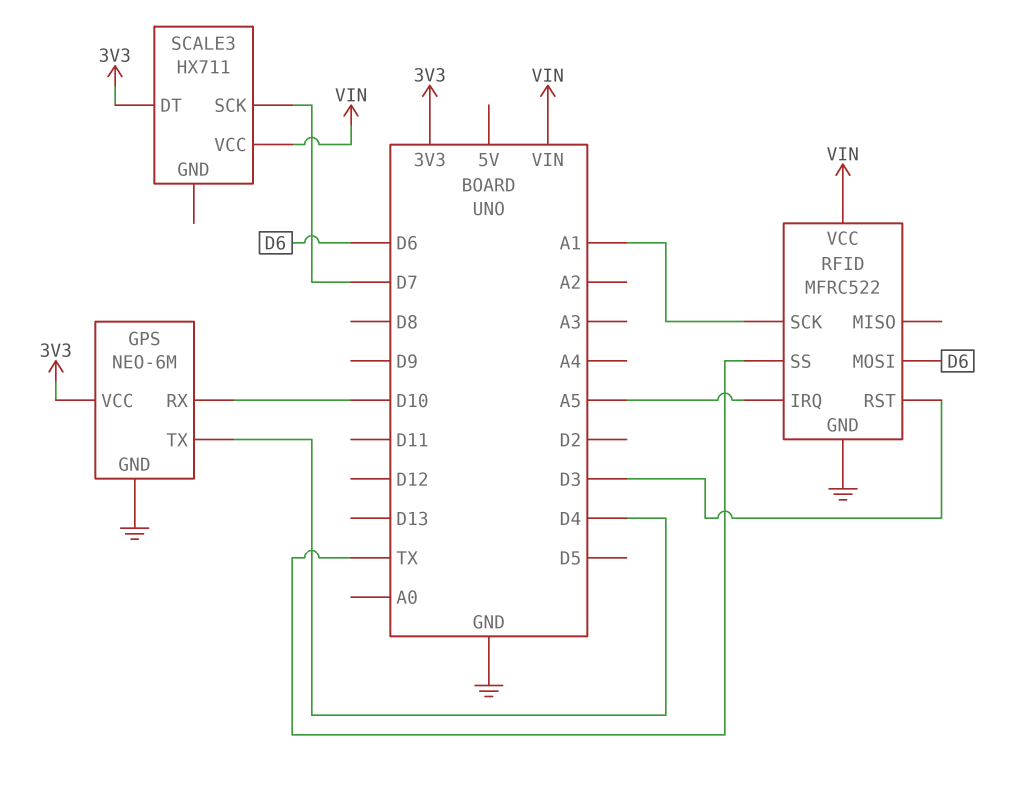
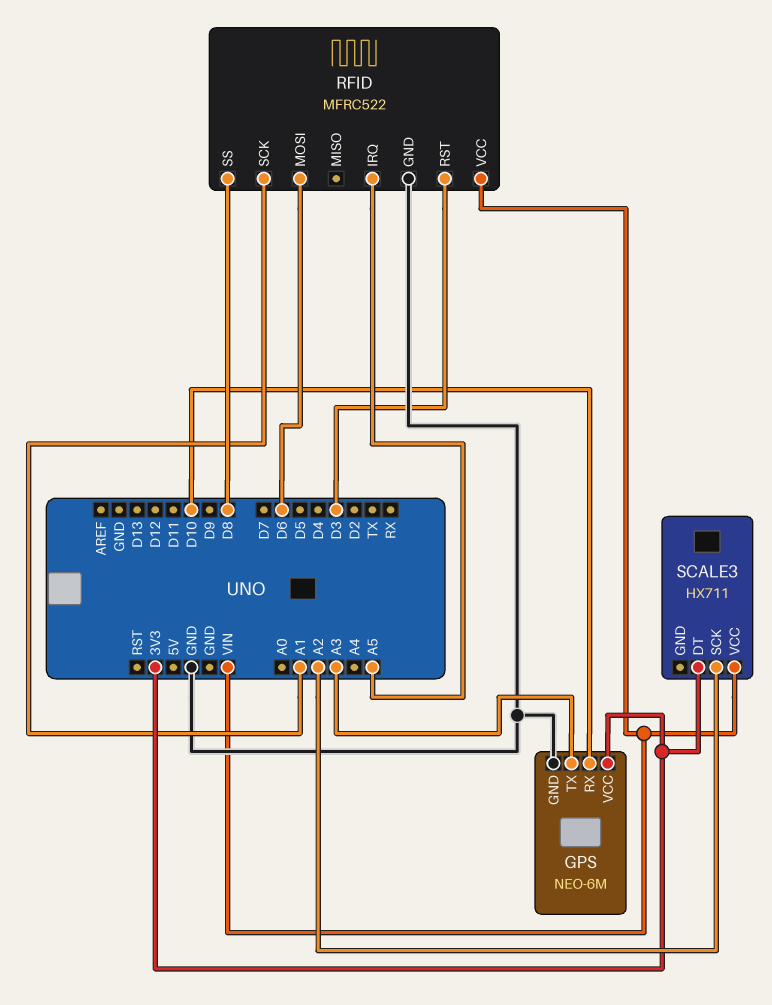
GPS pin TX: D4 -> A3
RFID pin SS: TX -> D8
SCALE3 pin SCK: D7 -> A2

